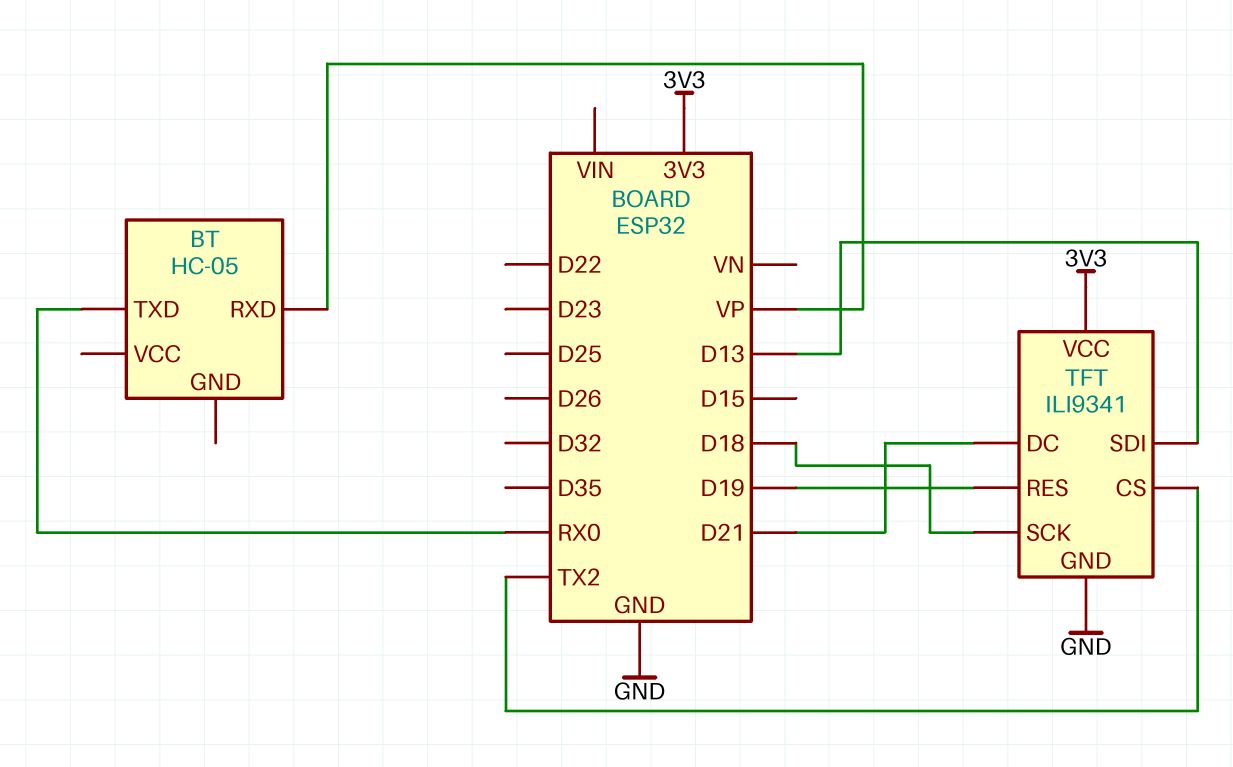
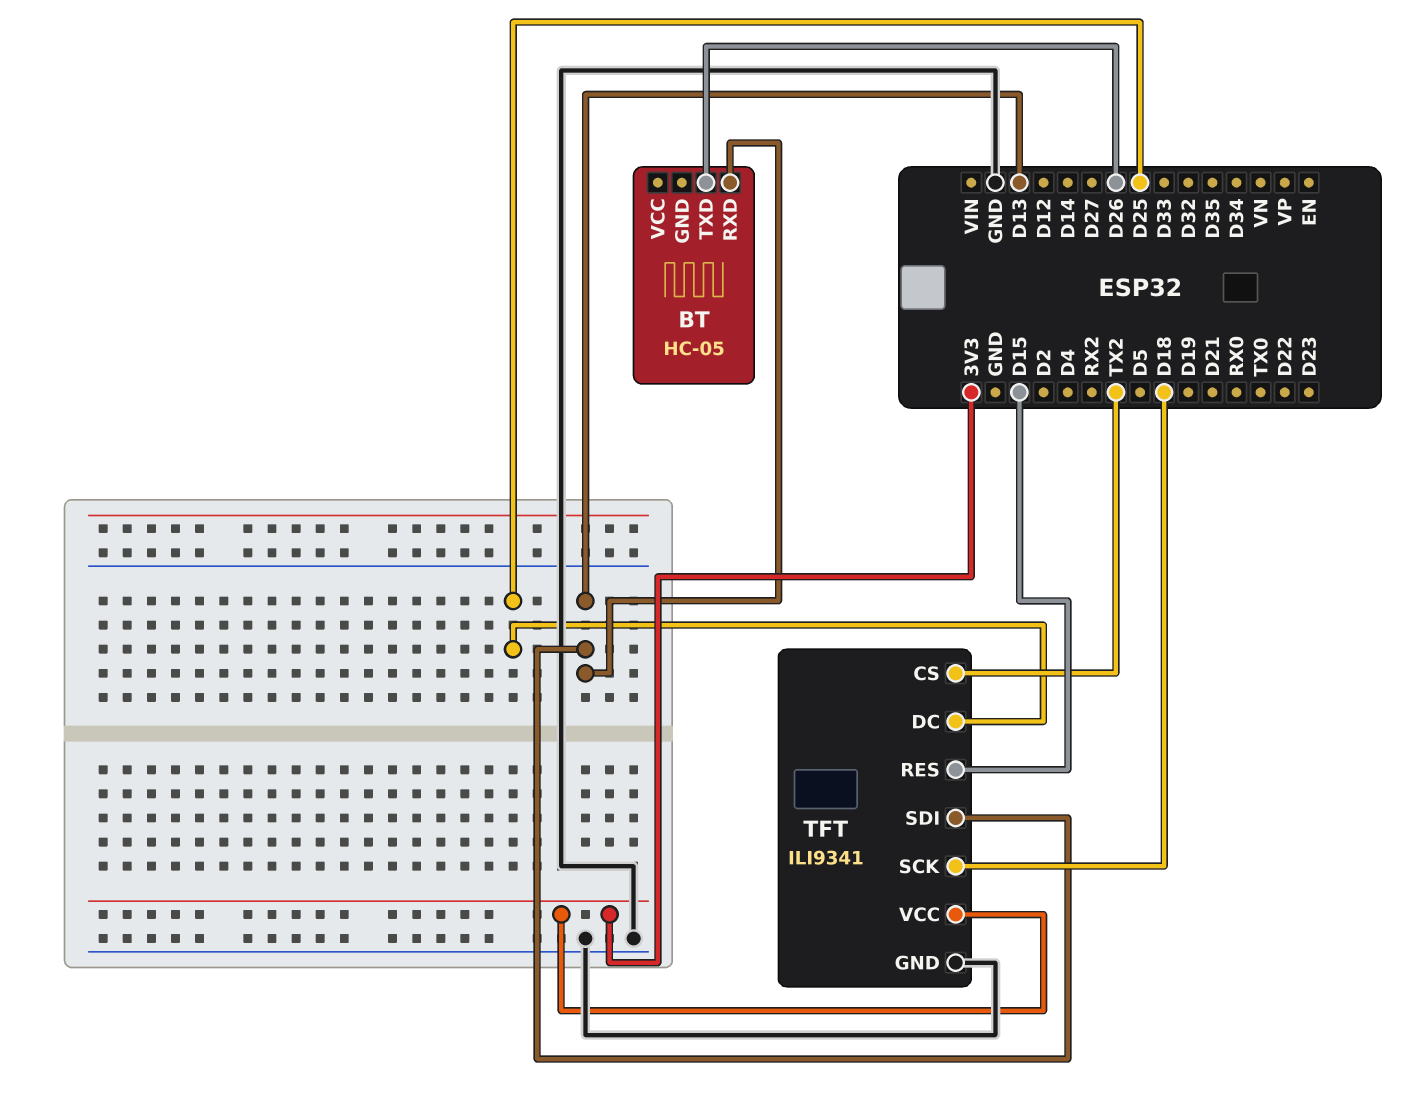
BT pin RXD: VP -> D13
BT pin TXD: RX0 -> D26
TFT pin DC: D21 -> D25
TFT pin RES: D19 -> D15

